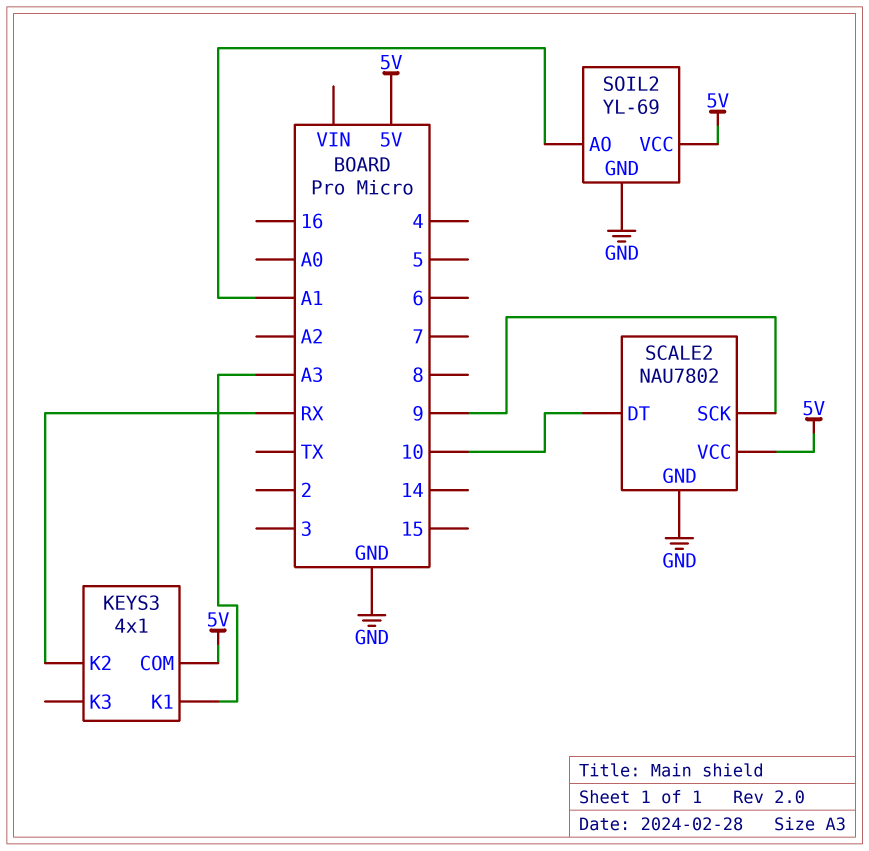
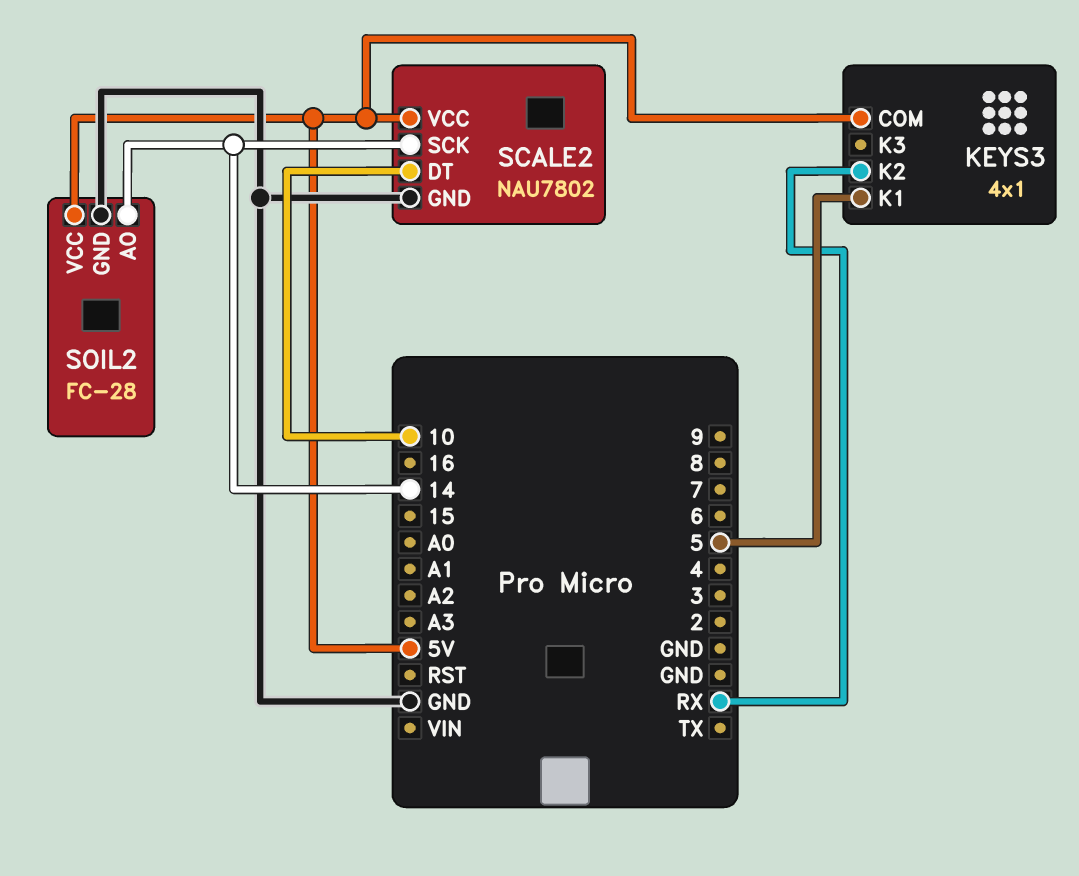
KEYS3 pin K1: A3 -> 5
SCALE2 pin SCK: 9 -> 14
SOIL2: YL-69 -> FC-28
SOIL2 pin AO: A1 -> 14

